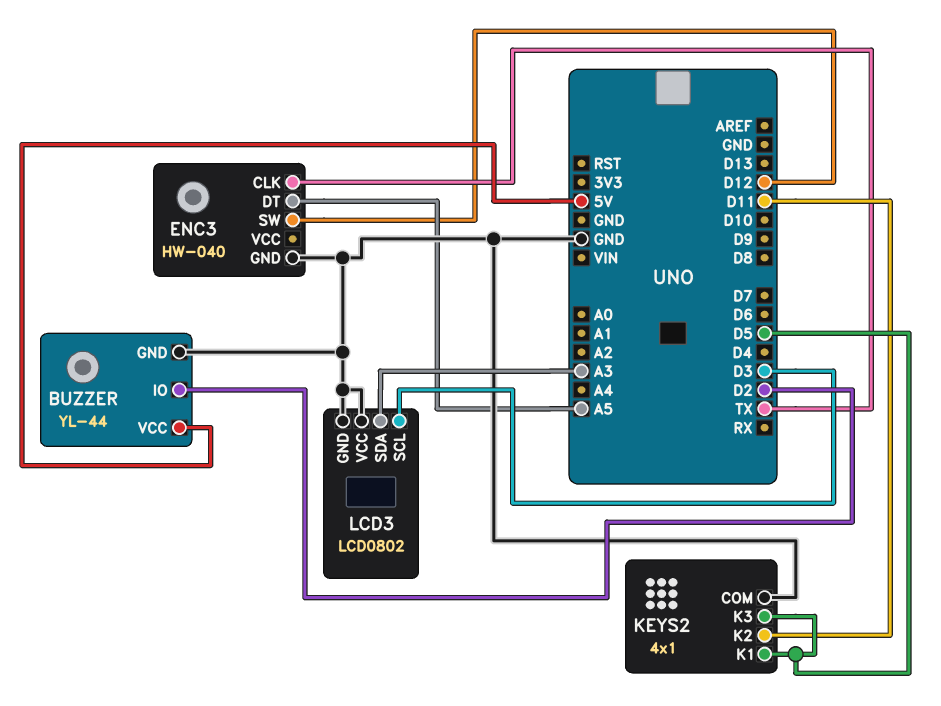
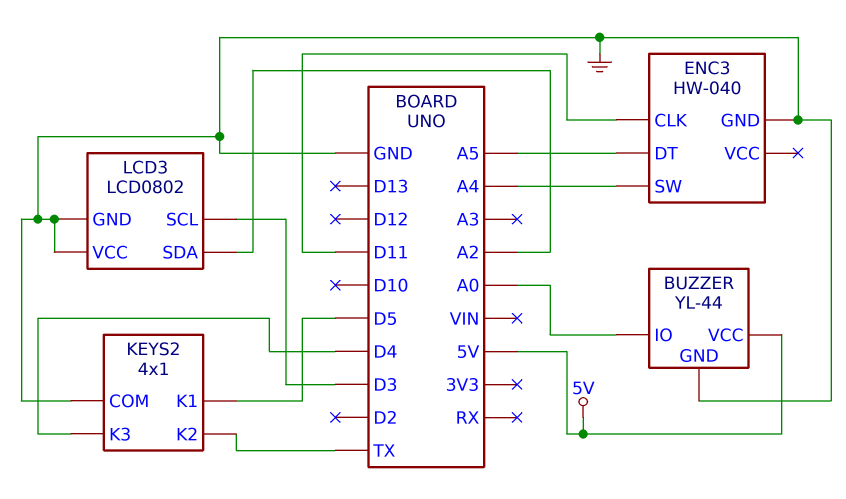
BUZZER pin IO: D2 -> A0
ENC3 pin CLK: TX -> D11
ENC3 pin SW: D12 -> A4
KEYS2 pin K2: D11 -> TX
KEYS2 pin K3: D5 -> D4
LCD3 pin SDA: A3 -> A2

